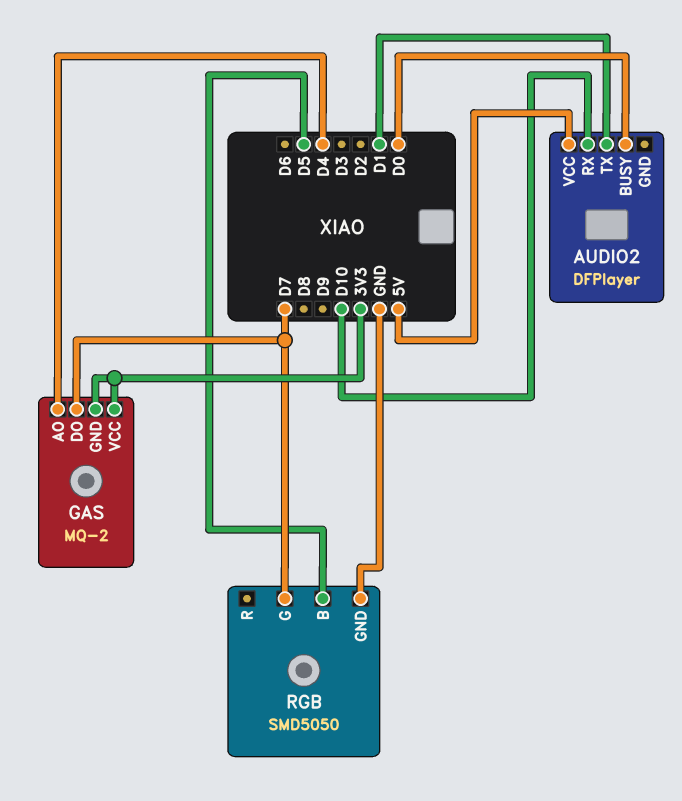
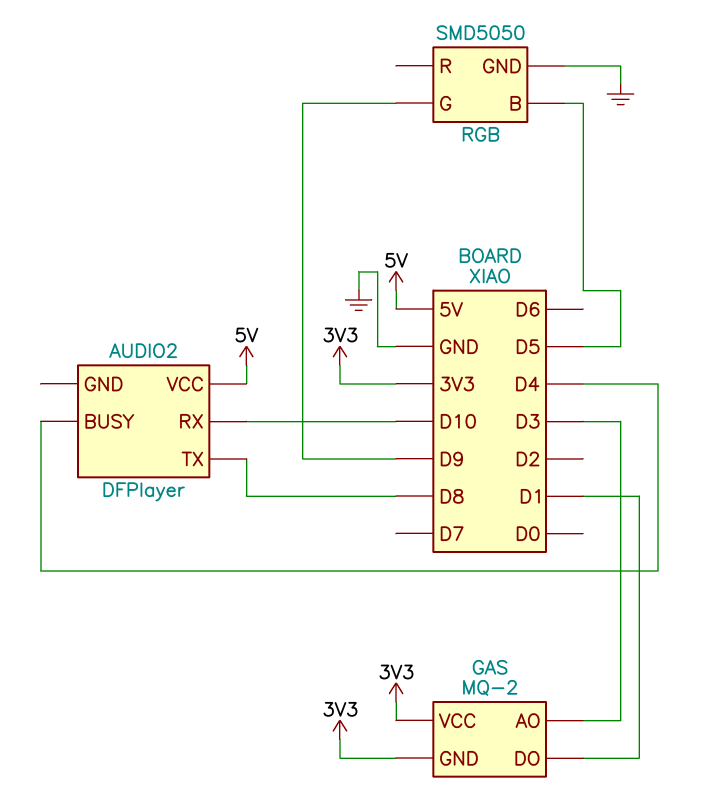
AUDIO2 pin BUSY: D0 -> D4
AUDIO2 pin TX: D1 -> D8
GAS pin AO: D4 -> D3
GAS pin DO: D7 -> D1
RGB pin G: D7 -> D9

